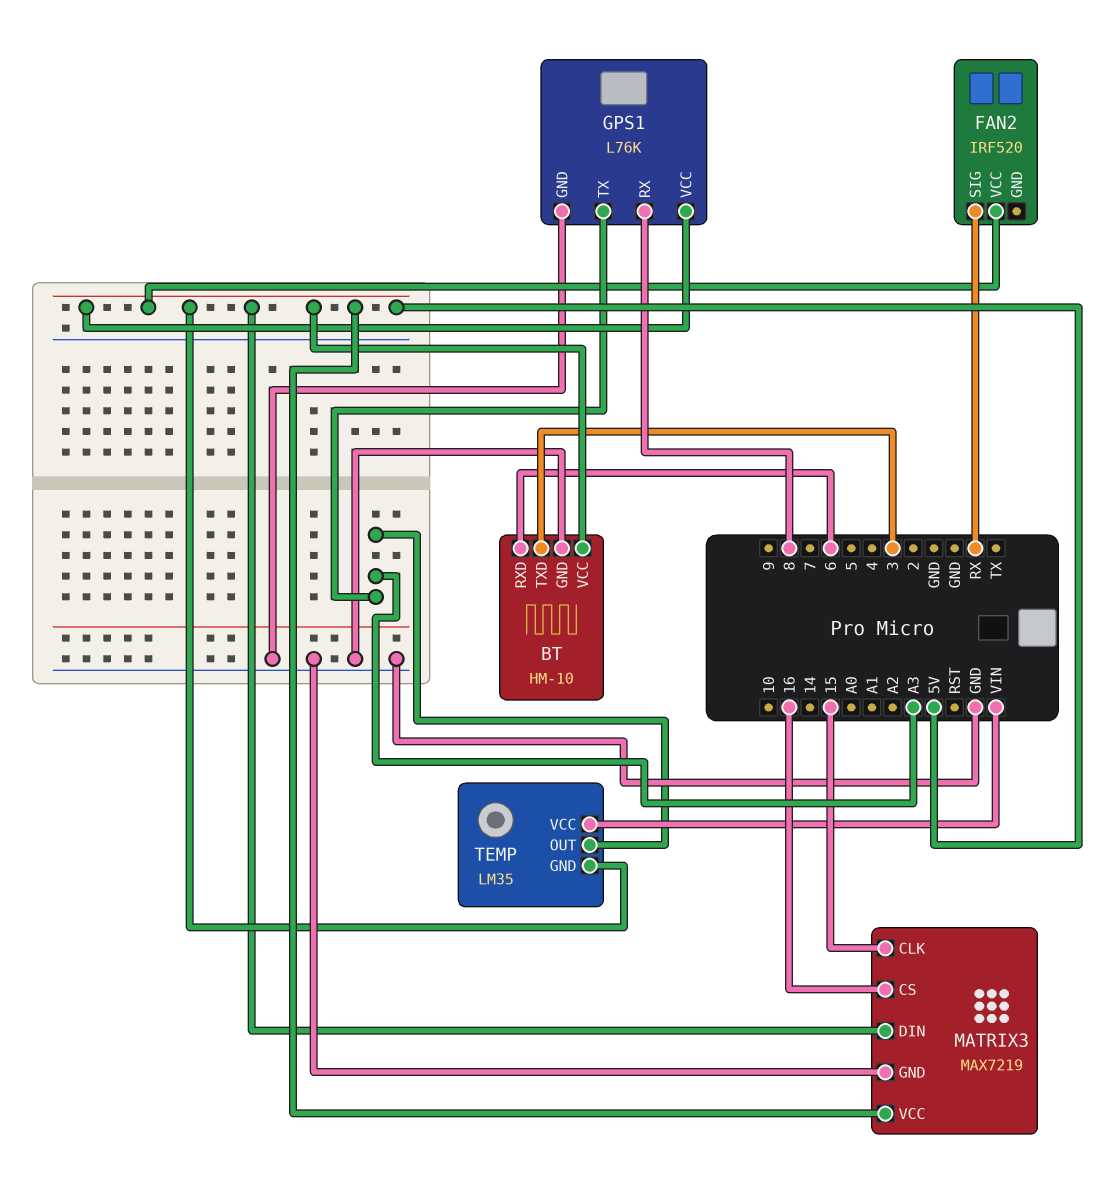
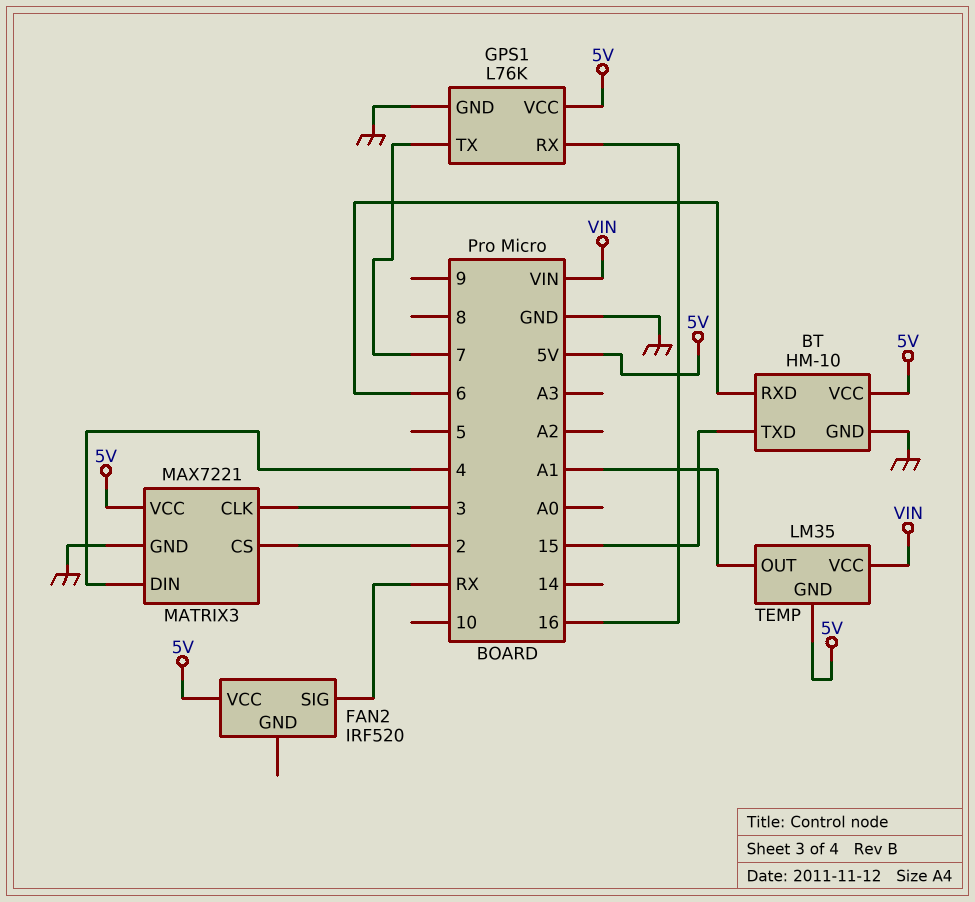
BT pin TXD: 3 -> 15
GPS1 pin RX: 8 -> 16
GPS1 pin TX: A3 -> 7
MATRIX3: MAX7219 -> MAX7221
MATRIX3 pin CLK: 15 -> 3
MATRIX3 pin CS: 16 -> 2
MATRIX3 pin DIN: 5V -> 4
TEMP pin OUT: A3 -> A1

